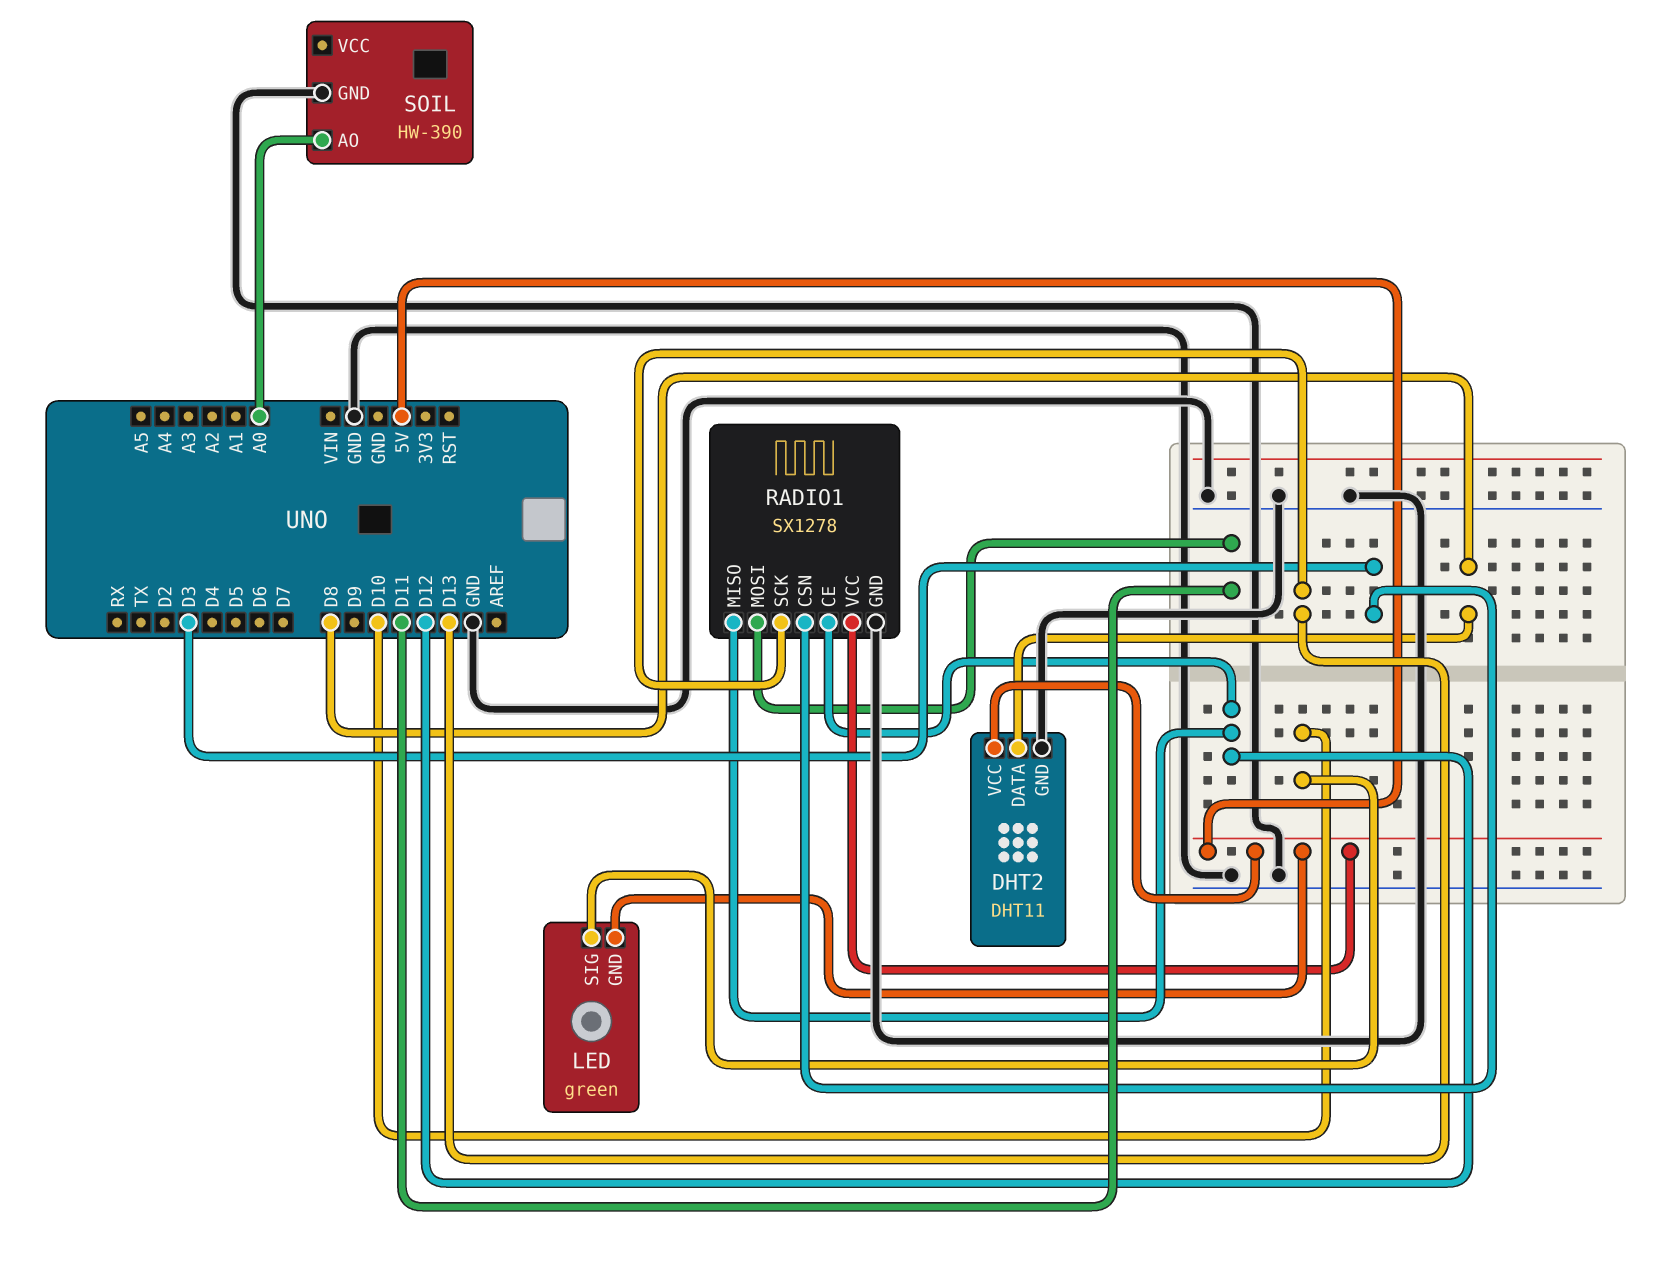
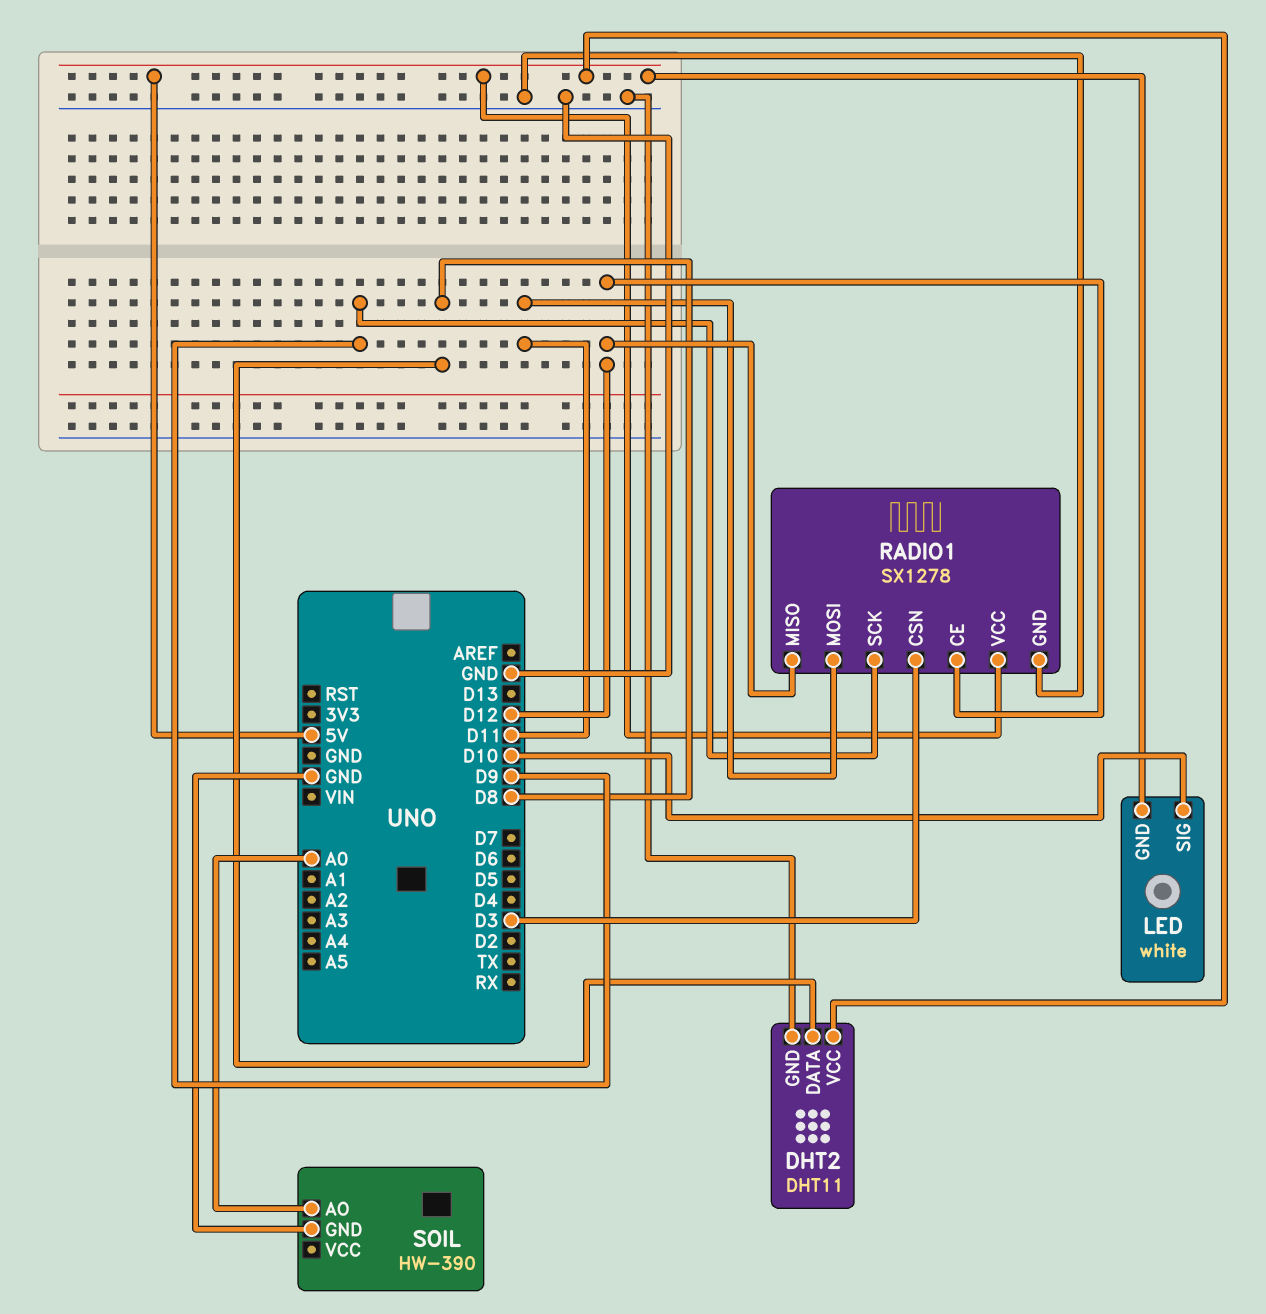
LED: green -> white
RADIO1 pin SCK: D13 -> D9

